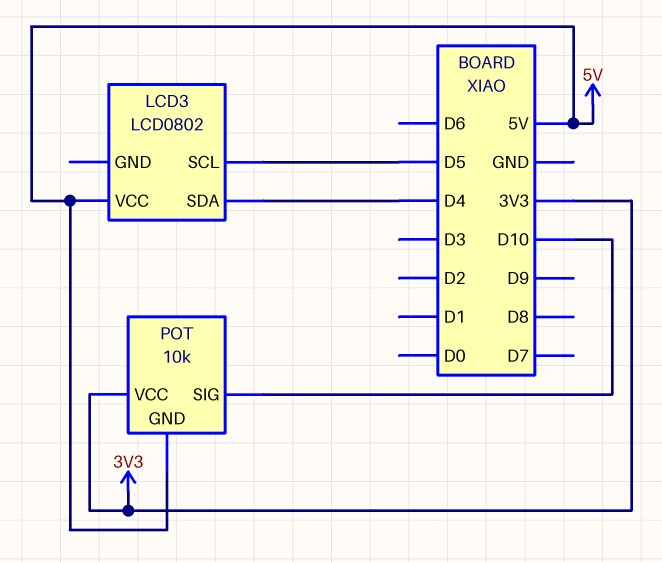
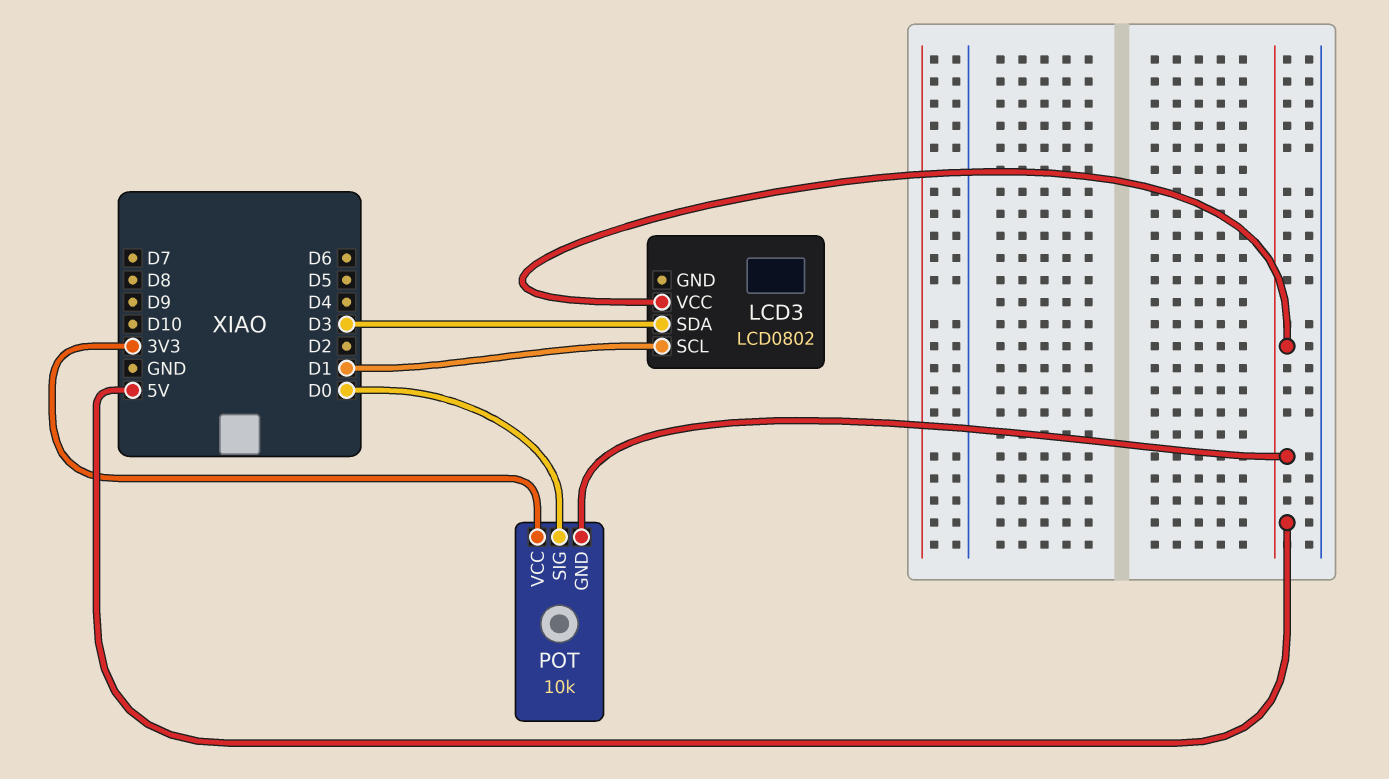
LCD3 pin SCL: D5 -> D1
LCD3 pin SDA: D4 -> D3
POT pin SIG: D10 -> D0

